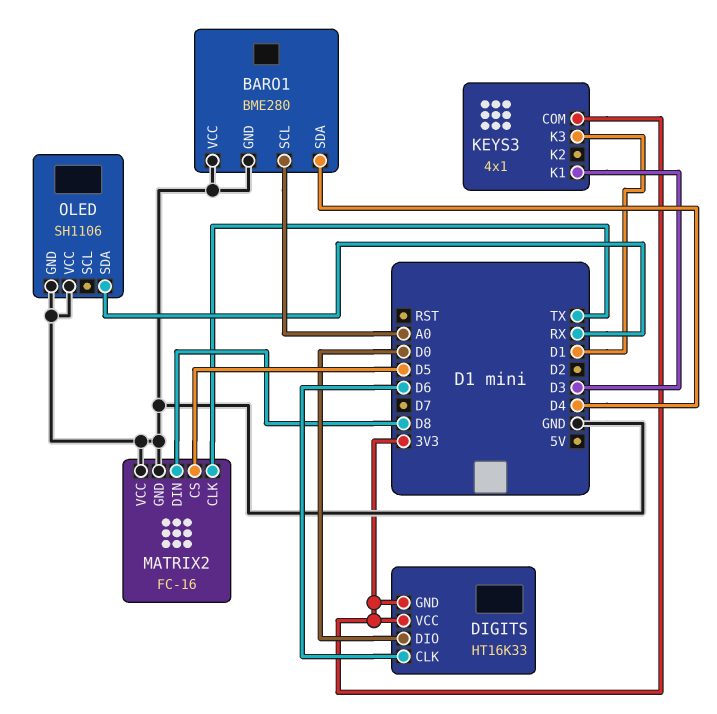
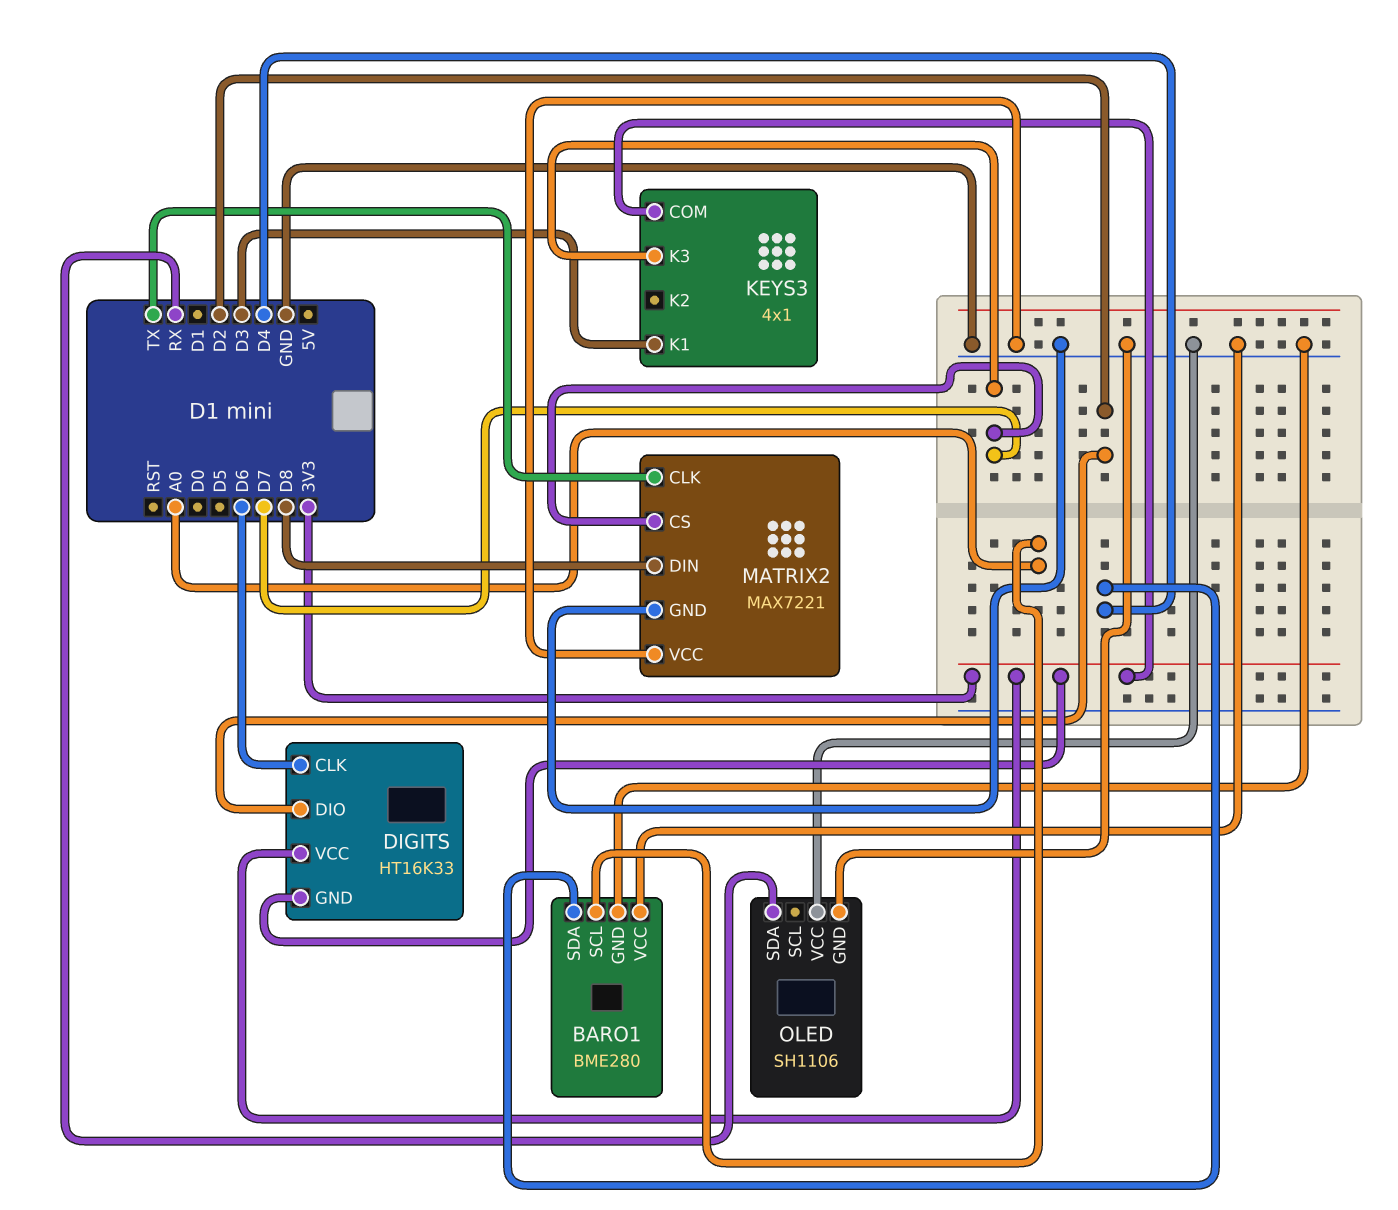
DIGITS pin DIO: D0 -> D2
KEYS3 pin K3: D1 -> D7
MATRIX2: FC-16 -> MAX7221
MATRIX2 pin CS: D5 -> D7

